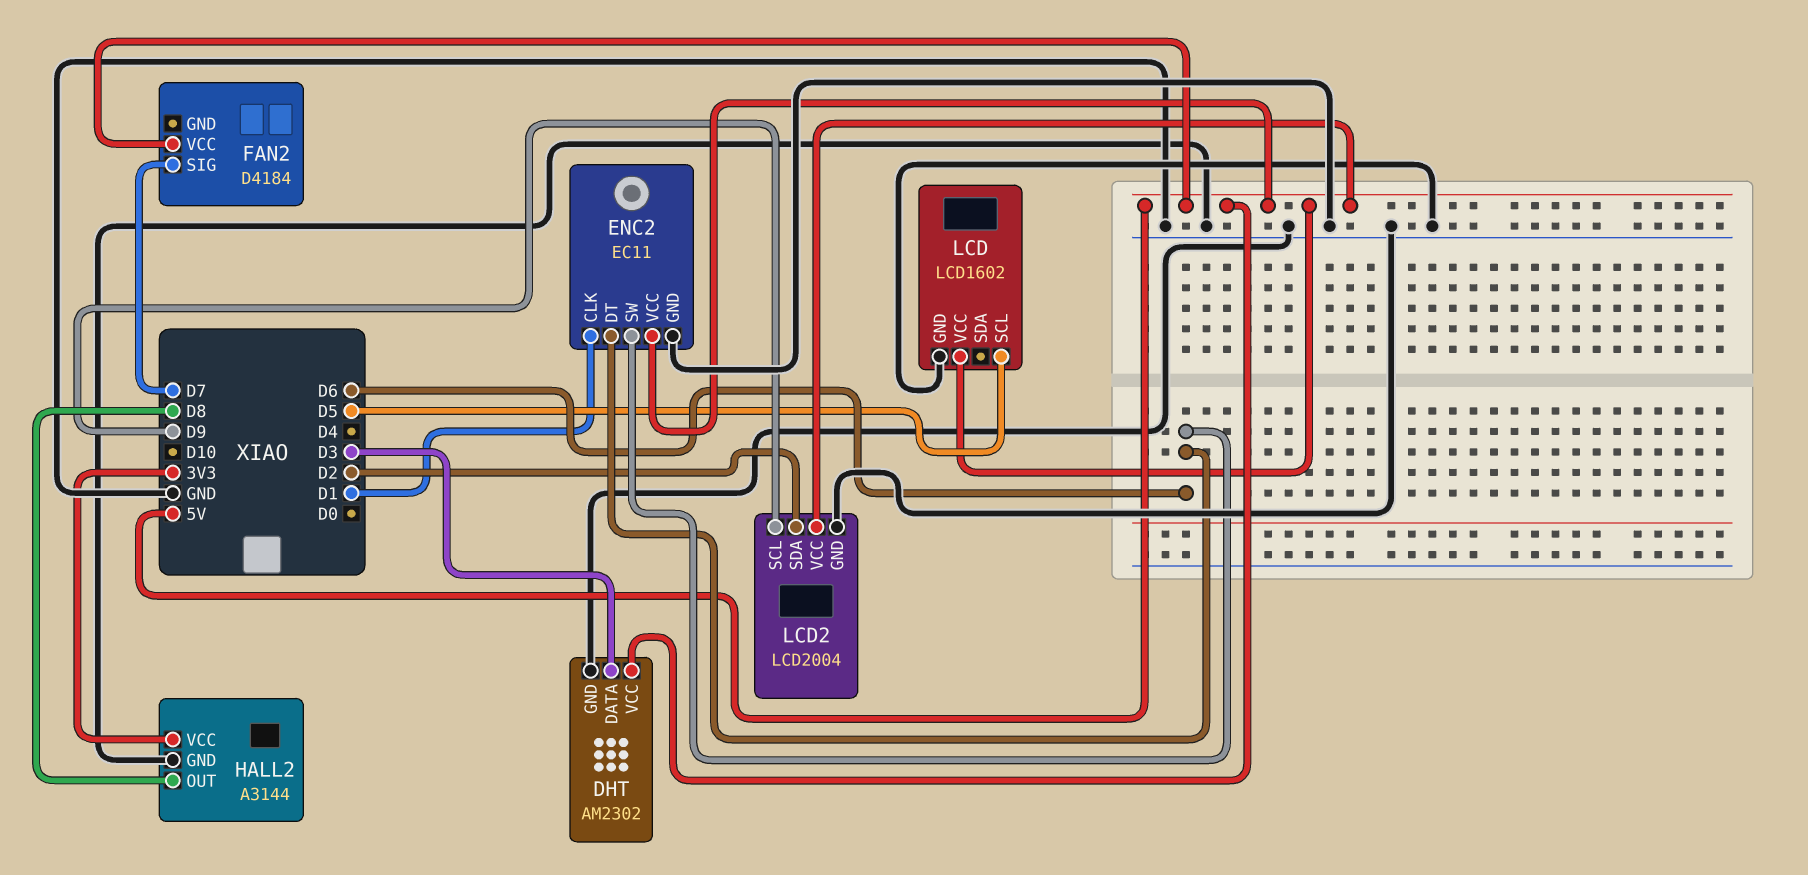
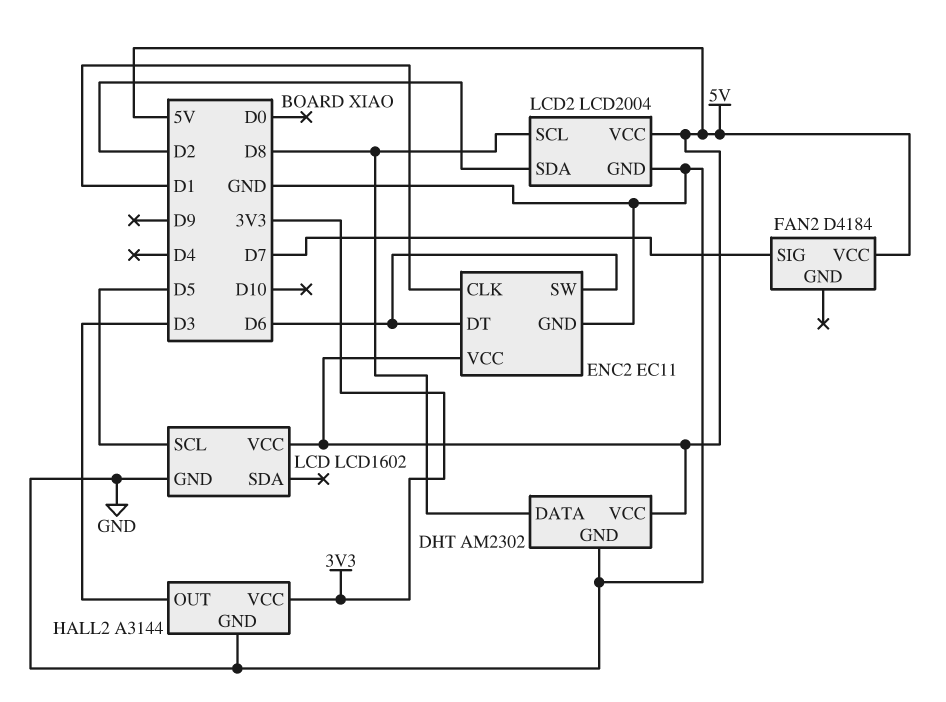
DHT pin DATA: D3 -> D8
HALL2 pin OUT: D8 -> D3
LCD2 pin SCL: D9 -> D8

